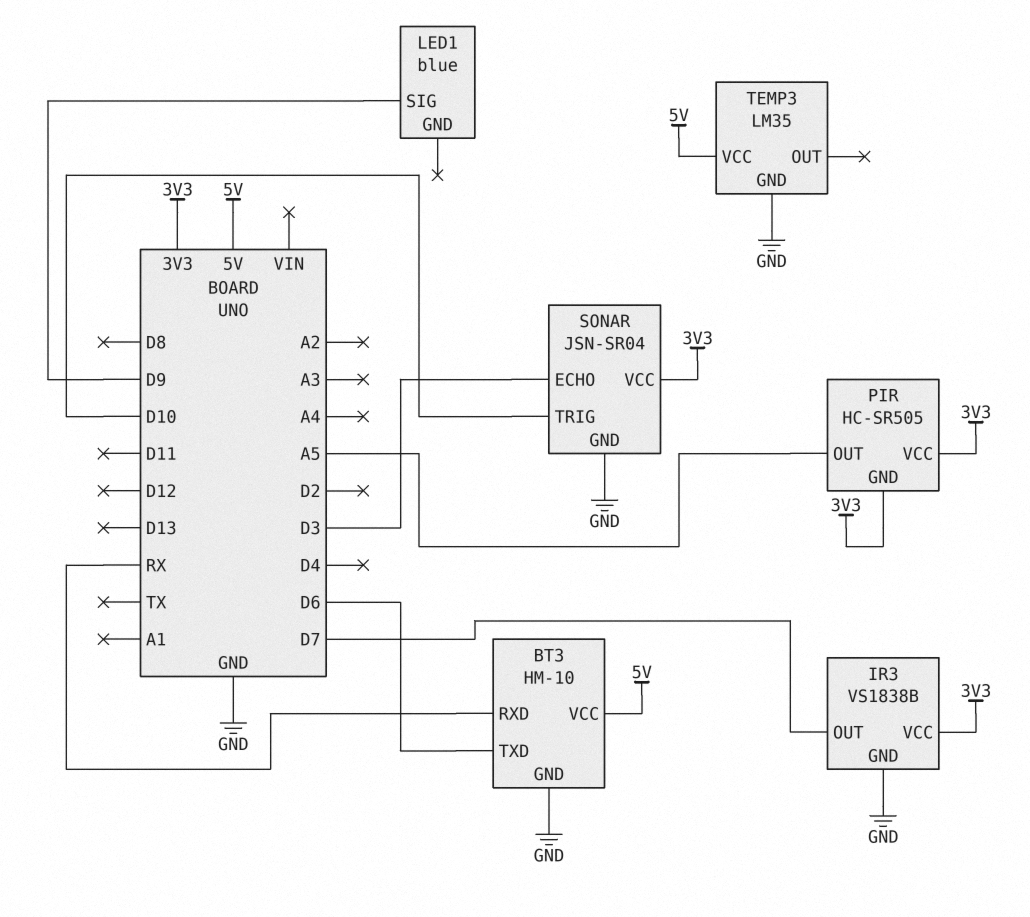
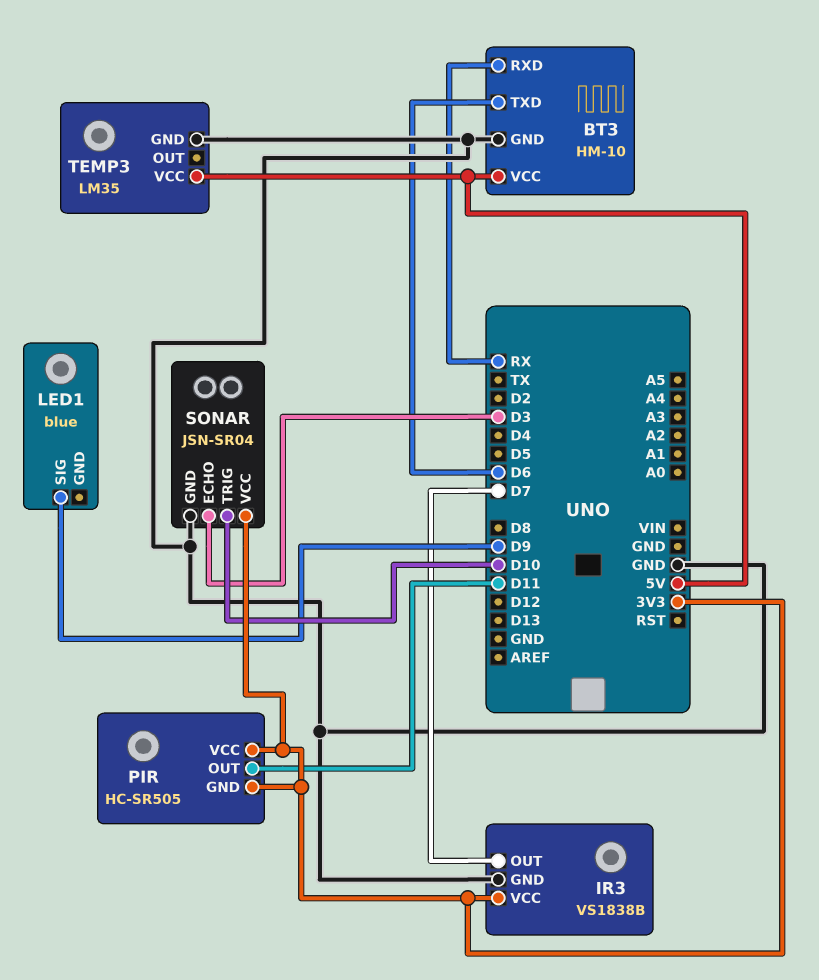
PIR pin OUT: A5 -> D11

